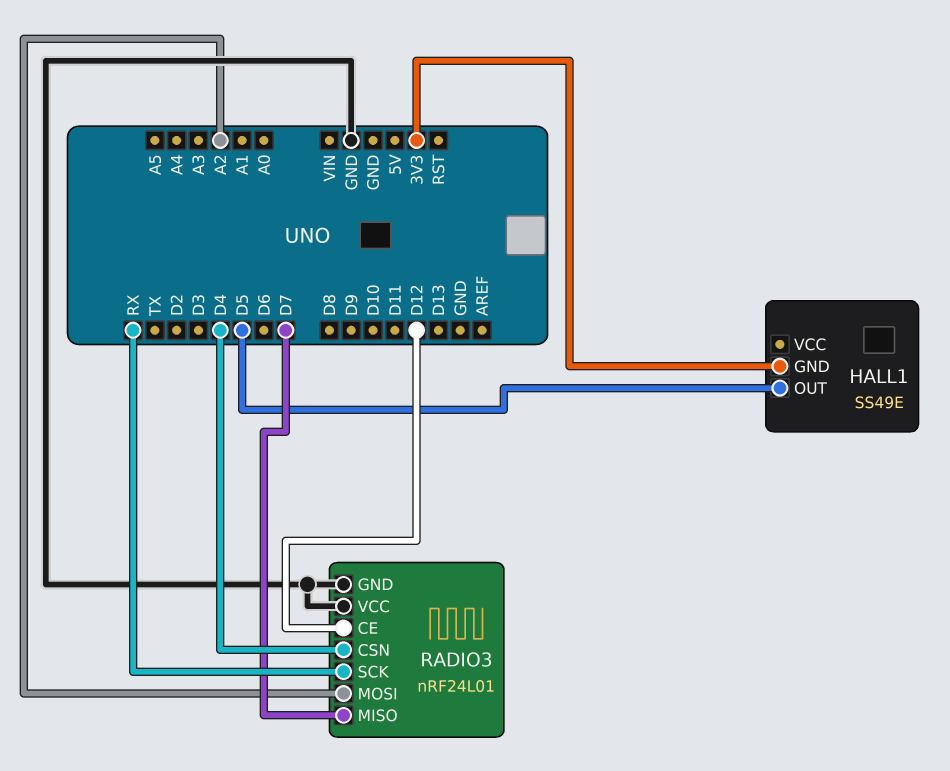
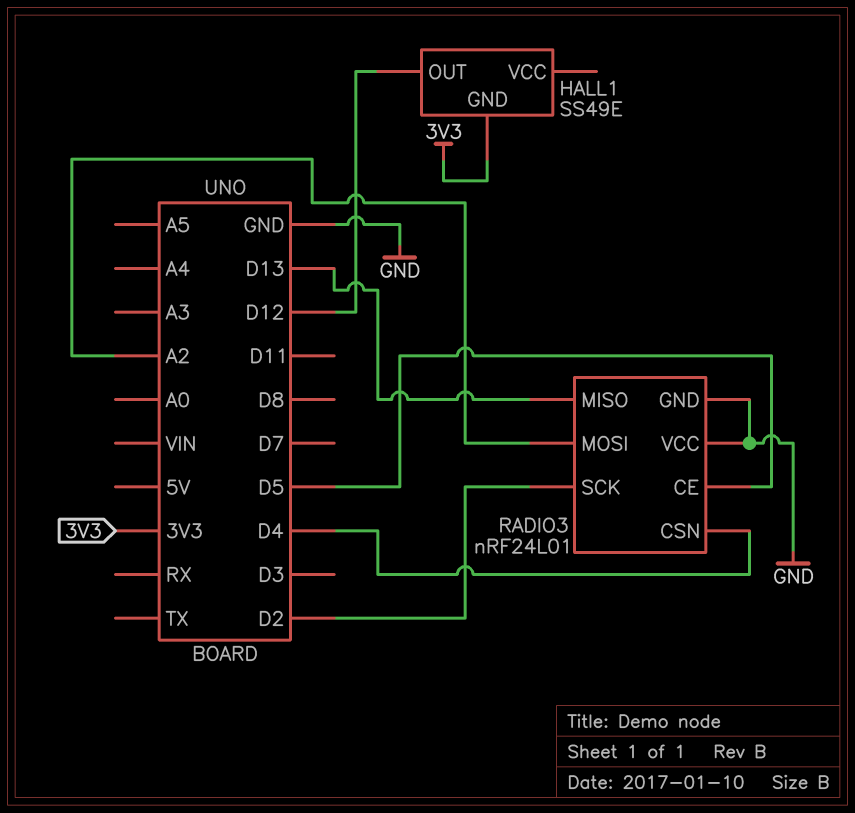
HALL1 pin OUT: D5 -> D12
RADIO3 pin CE: D12 -> D5
RADIO3 pin MISO: D7 -> D13
RADIO3 pin SCK: RX -> D2

